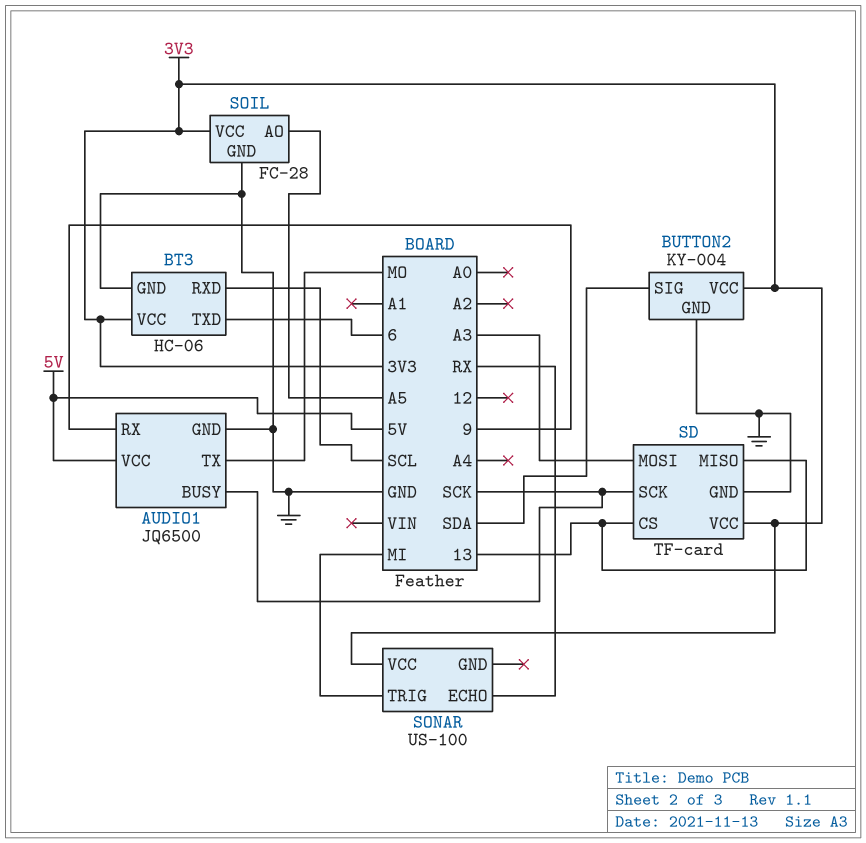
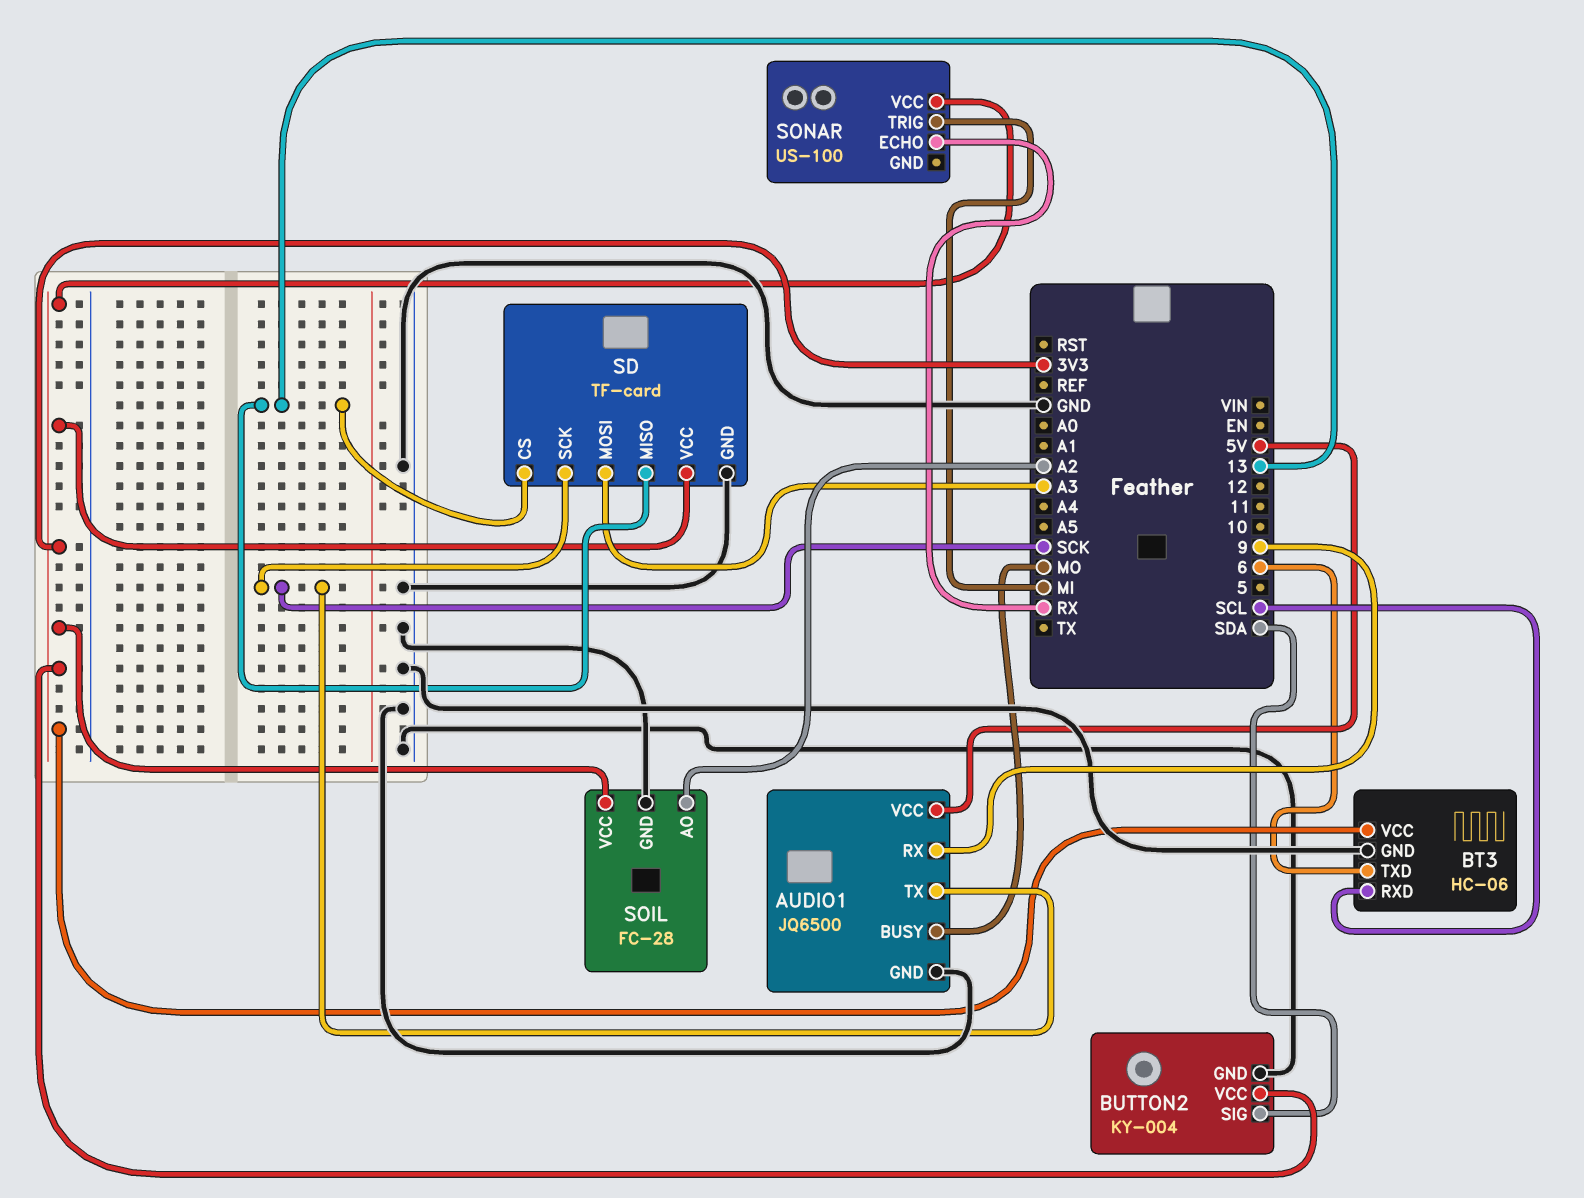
AUDIO1 pin BUSY: SCK -> MO
AUDIO1 pin TX: MO -> SCK
SOIL pin AO: A5 -> A2

